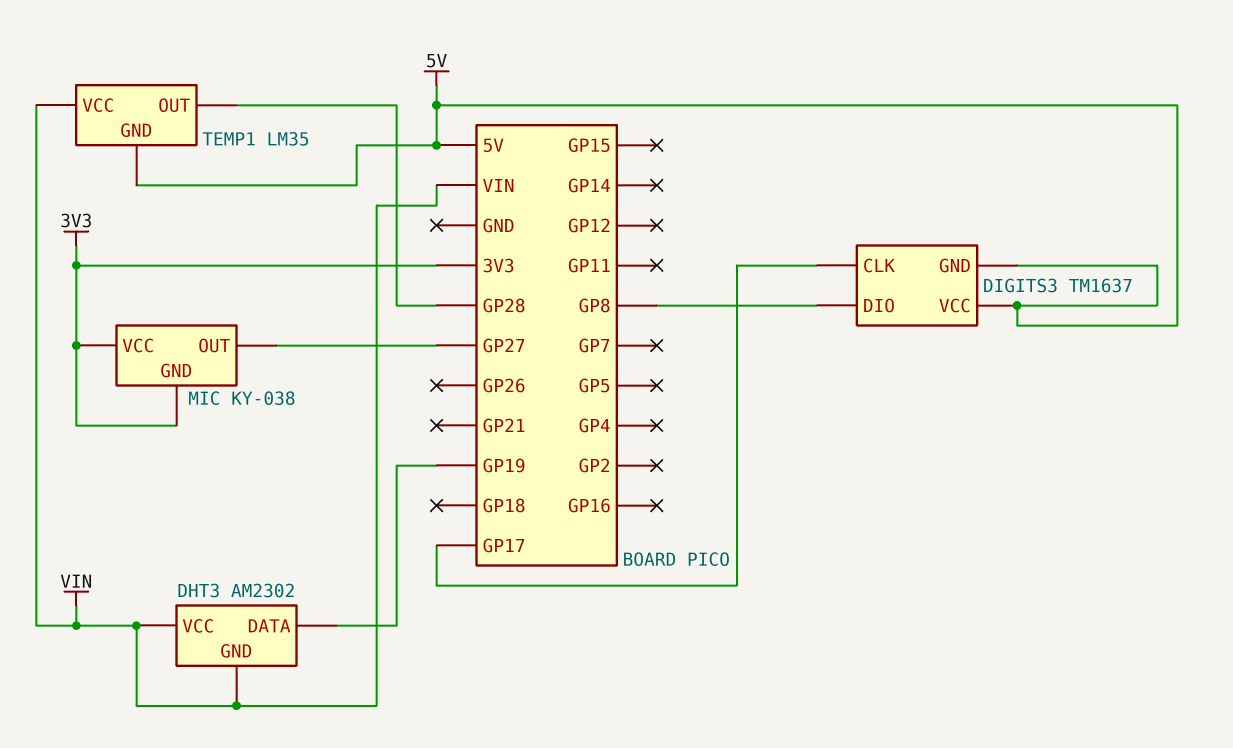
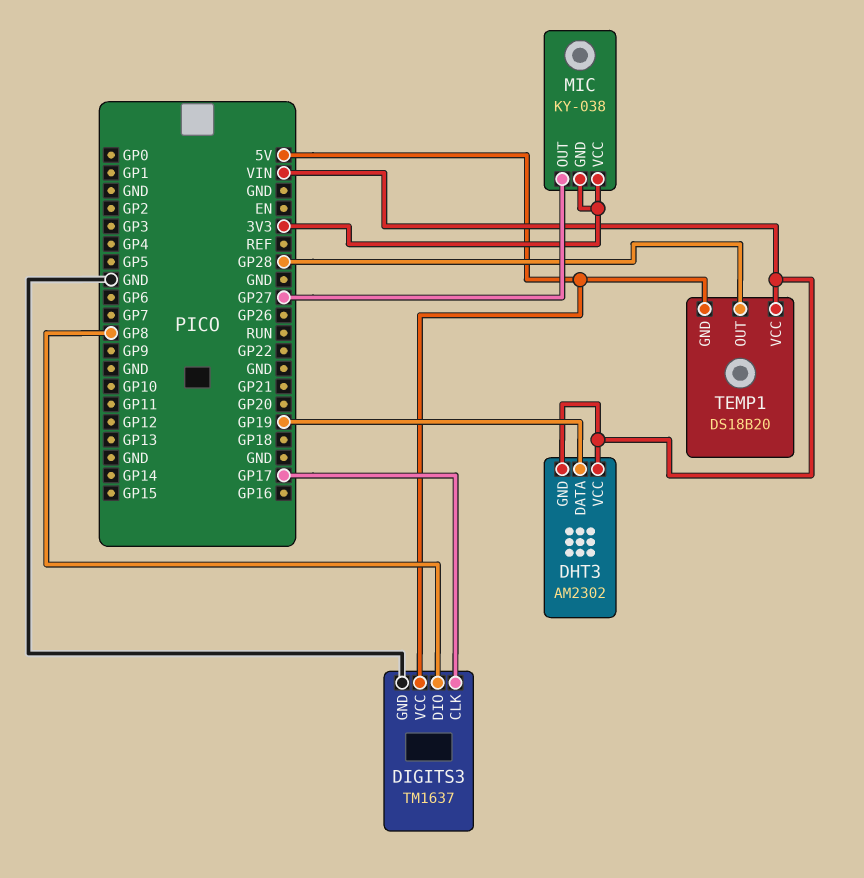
DIGITS3 pin GND: 5V -> GND
TEMP1: LM35 -> DS18B20

